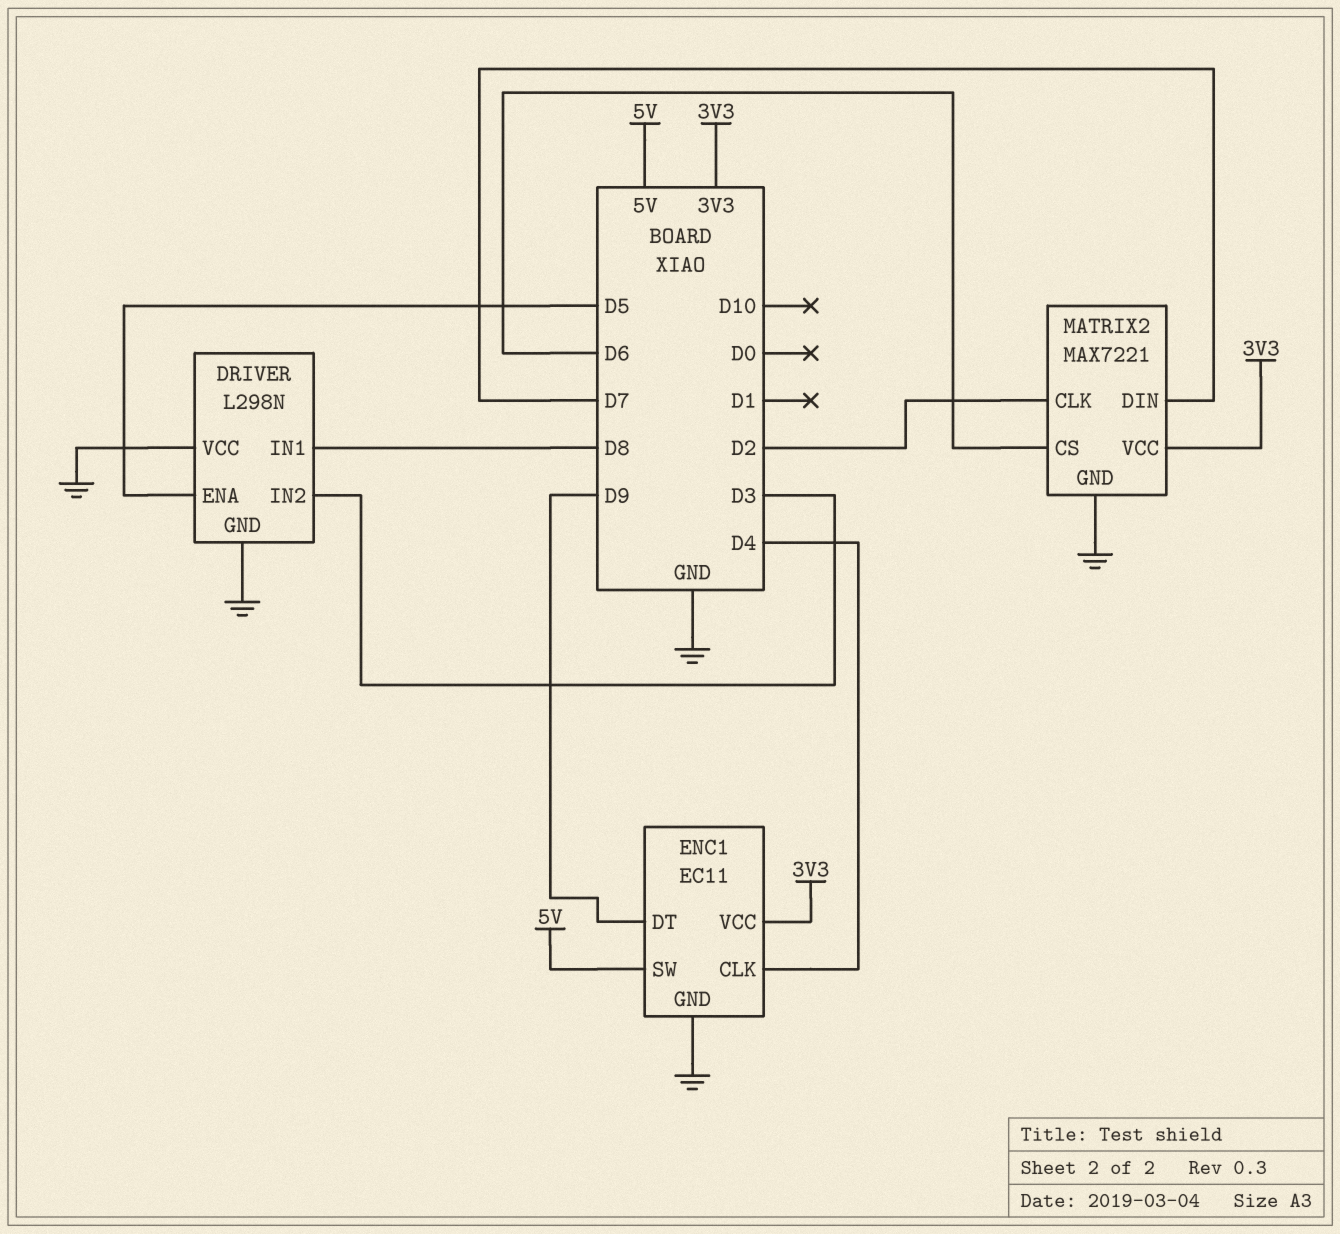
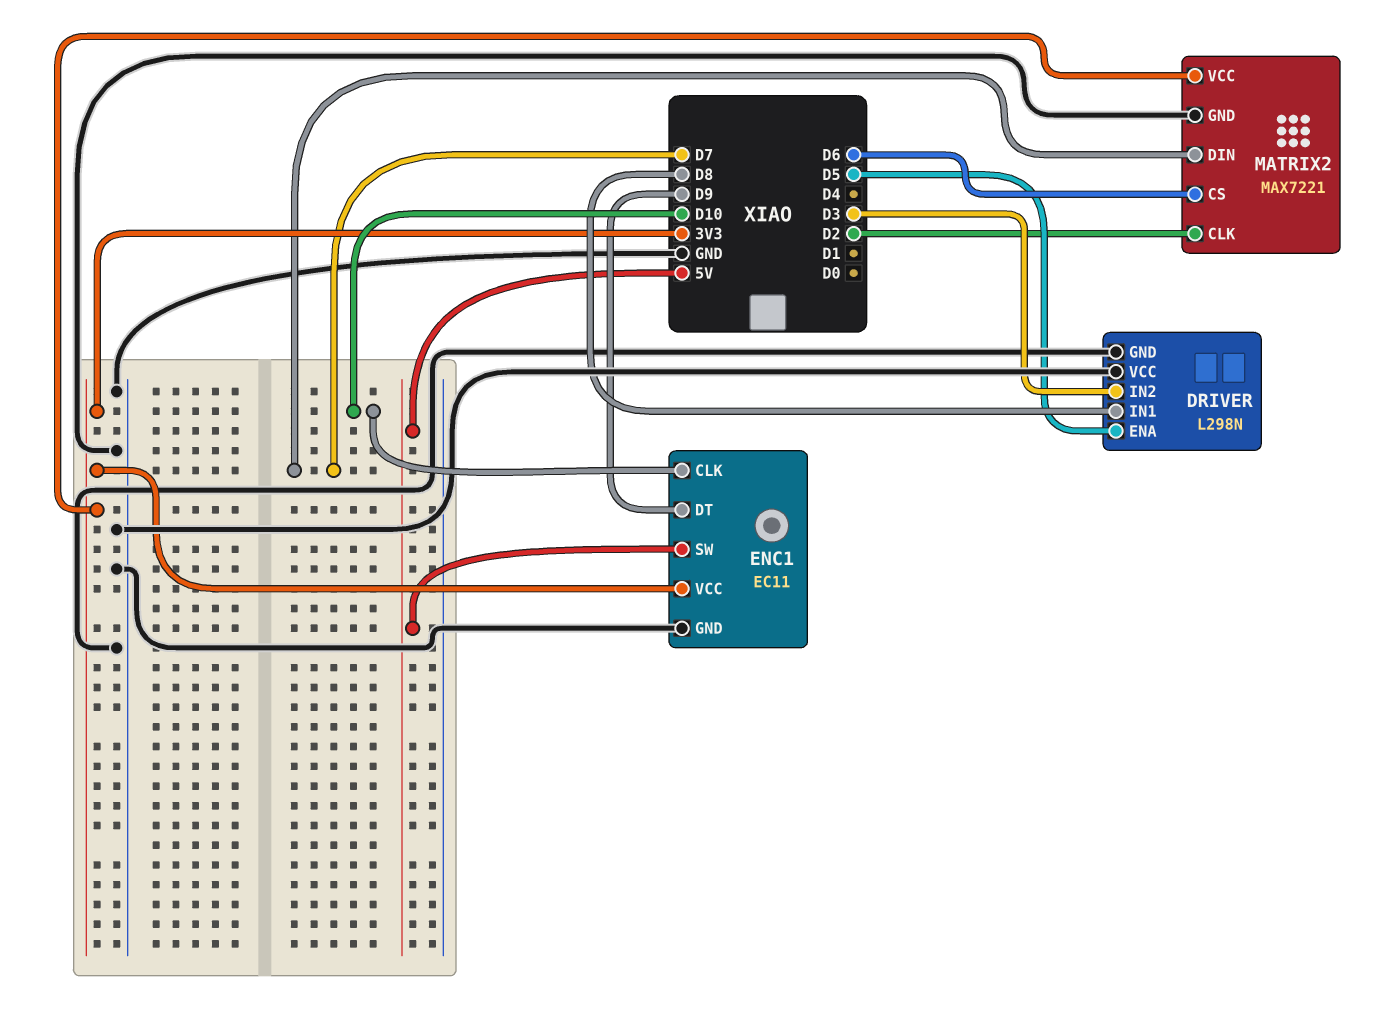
ENC1 pin CLK: D4 -> D10

